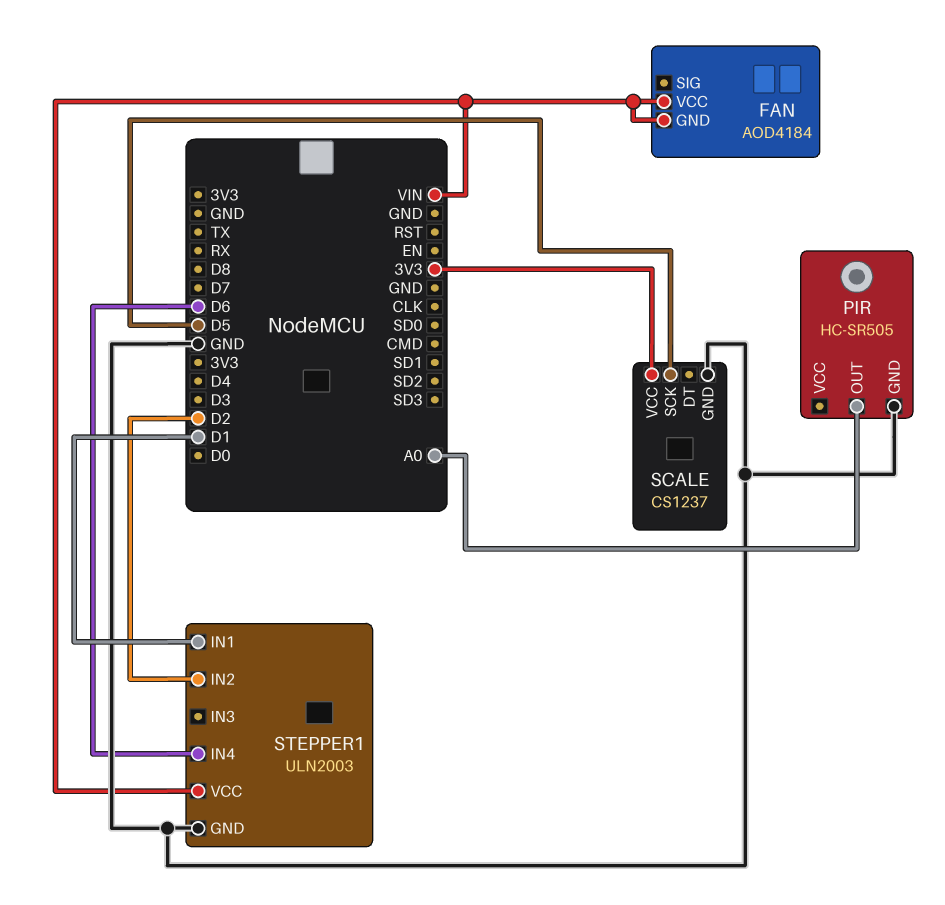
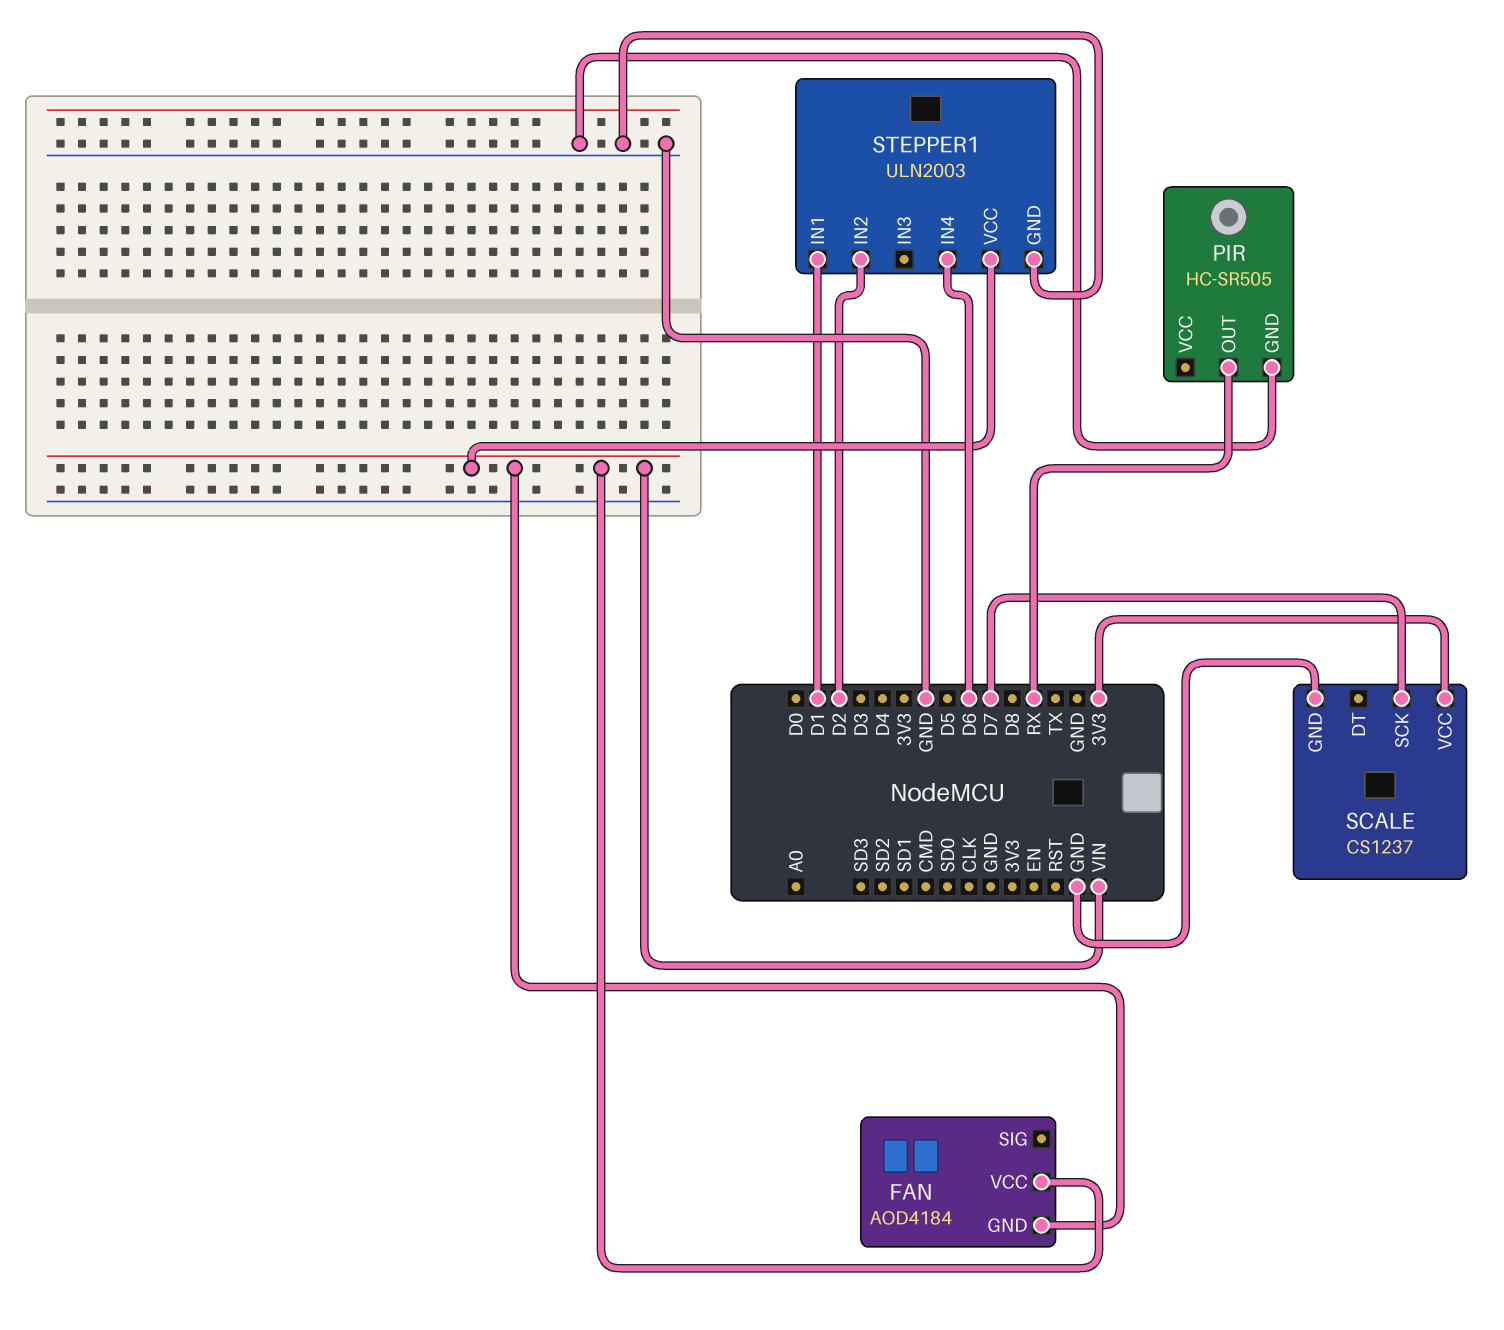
PIR pin OUT: A0 -> RX
SCALE pin SCK: D5 -> D7

